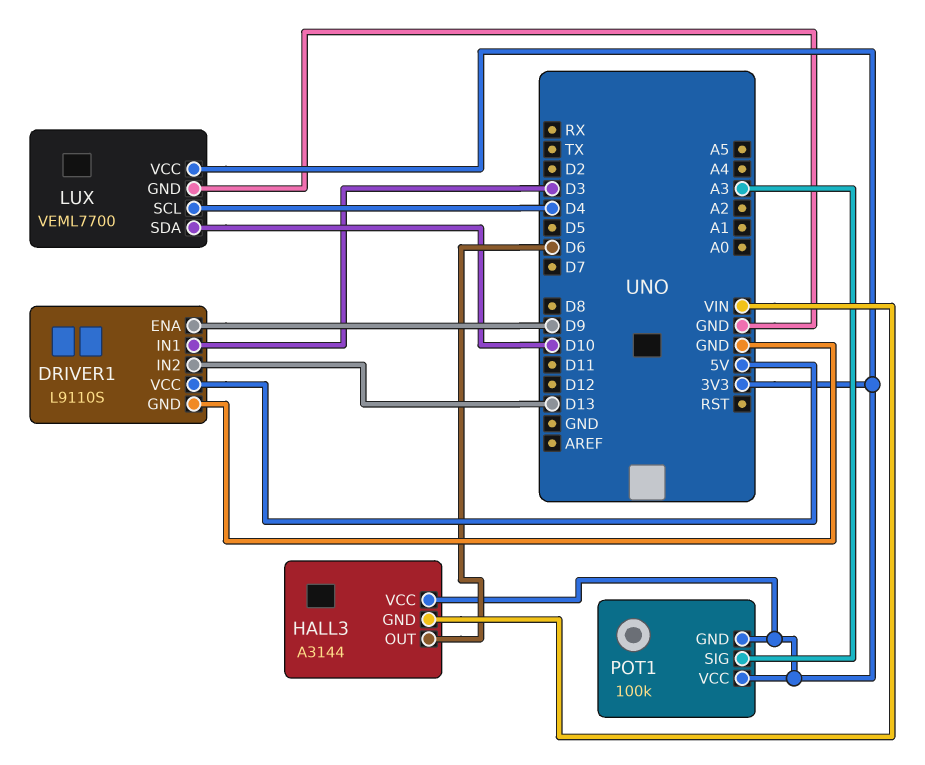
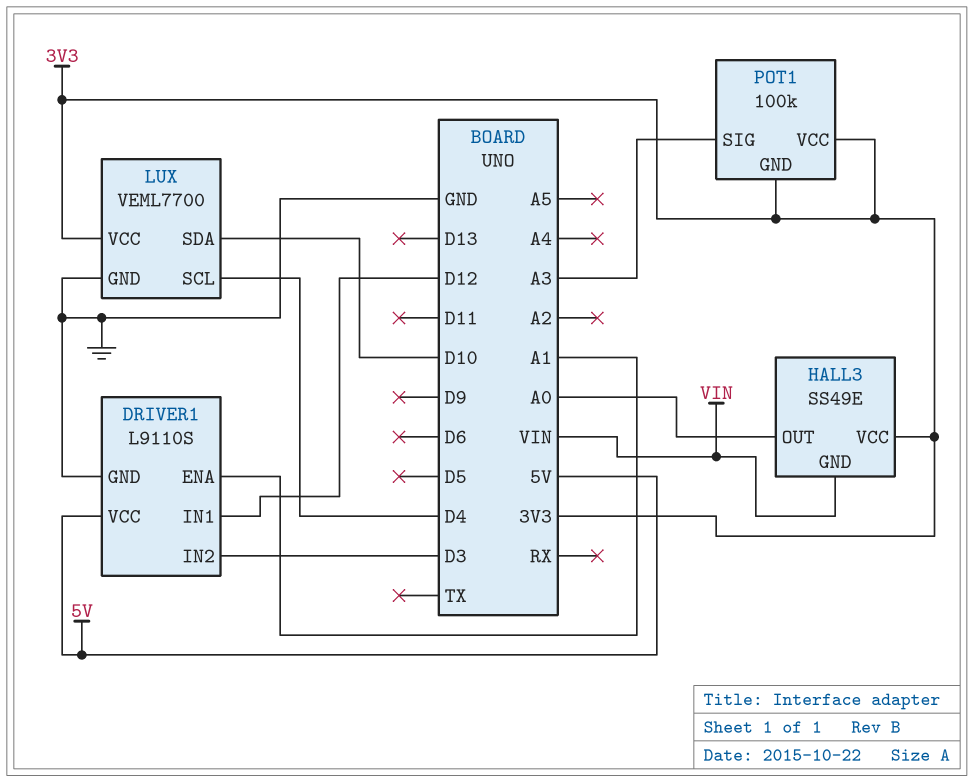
DRIVER1 pin ENA: D9 -> A1
DRIVER1 pin IN1: D3 -> D12
DRIVER1 pin IN2: D13 -> D3
HALL3: A3144 -> SS49E
HALL3 pin OUT: D6 -> A0

